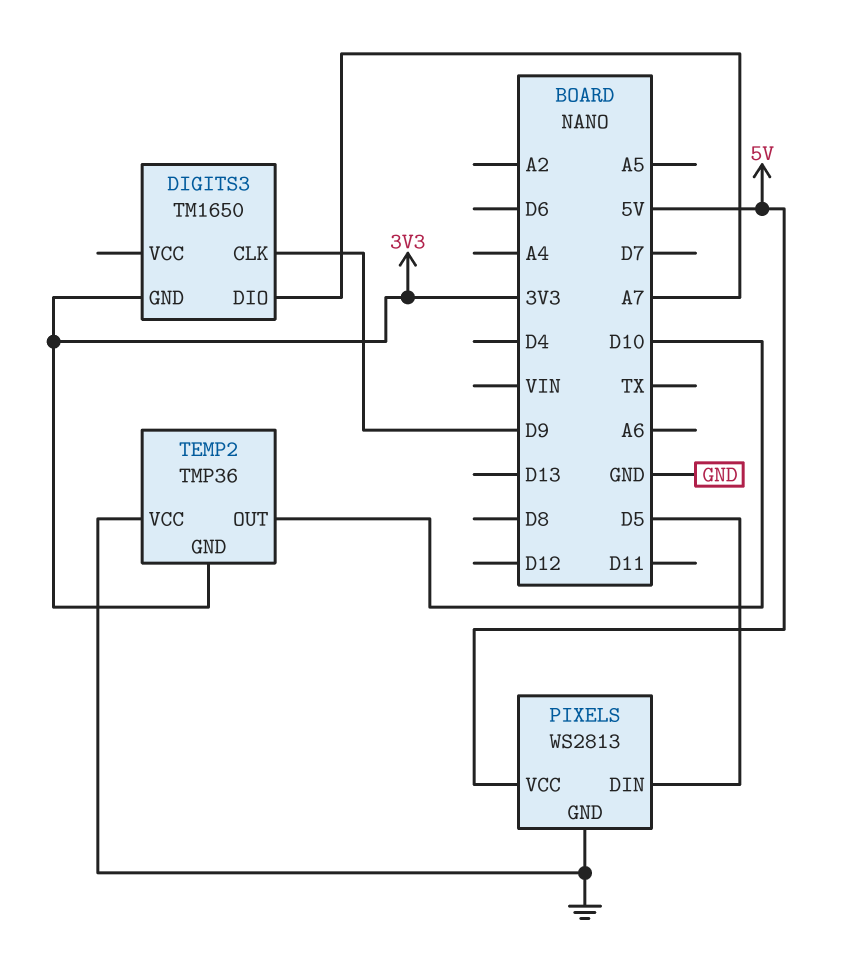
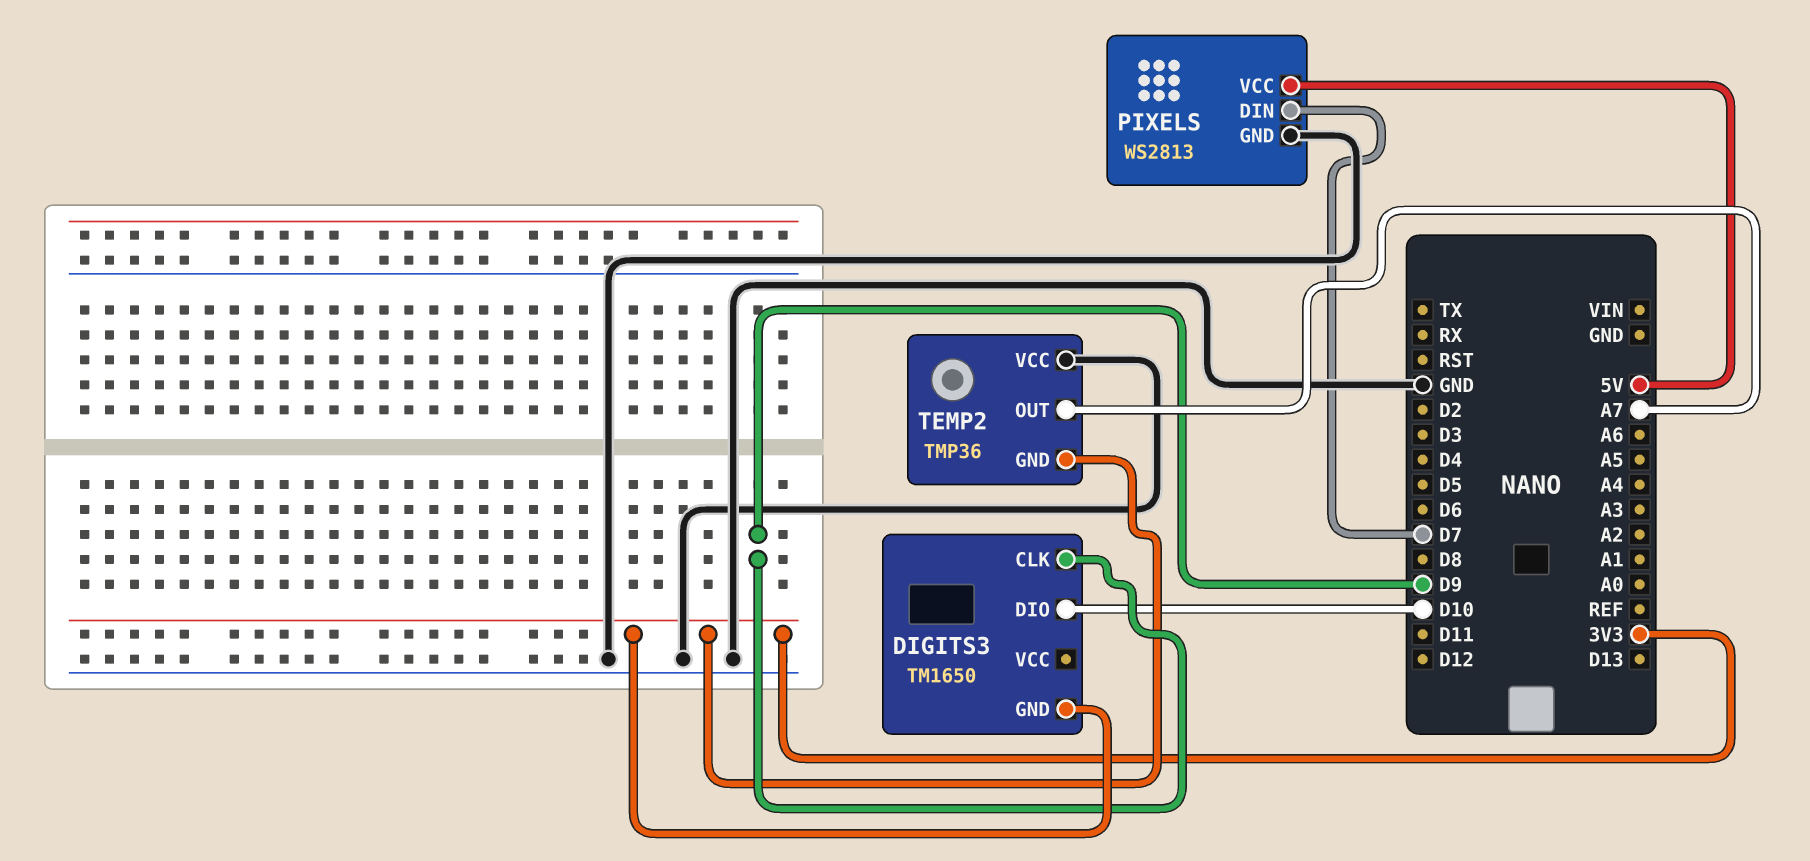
DIGITS3 pin DIO: A7 -> D10
PIXELS pin DIN: D5 -> D7
TEMP2 pin OUT: D10 -> A7

